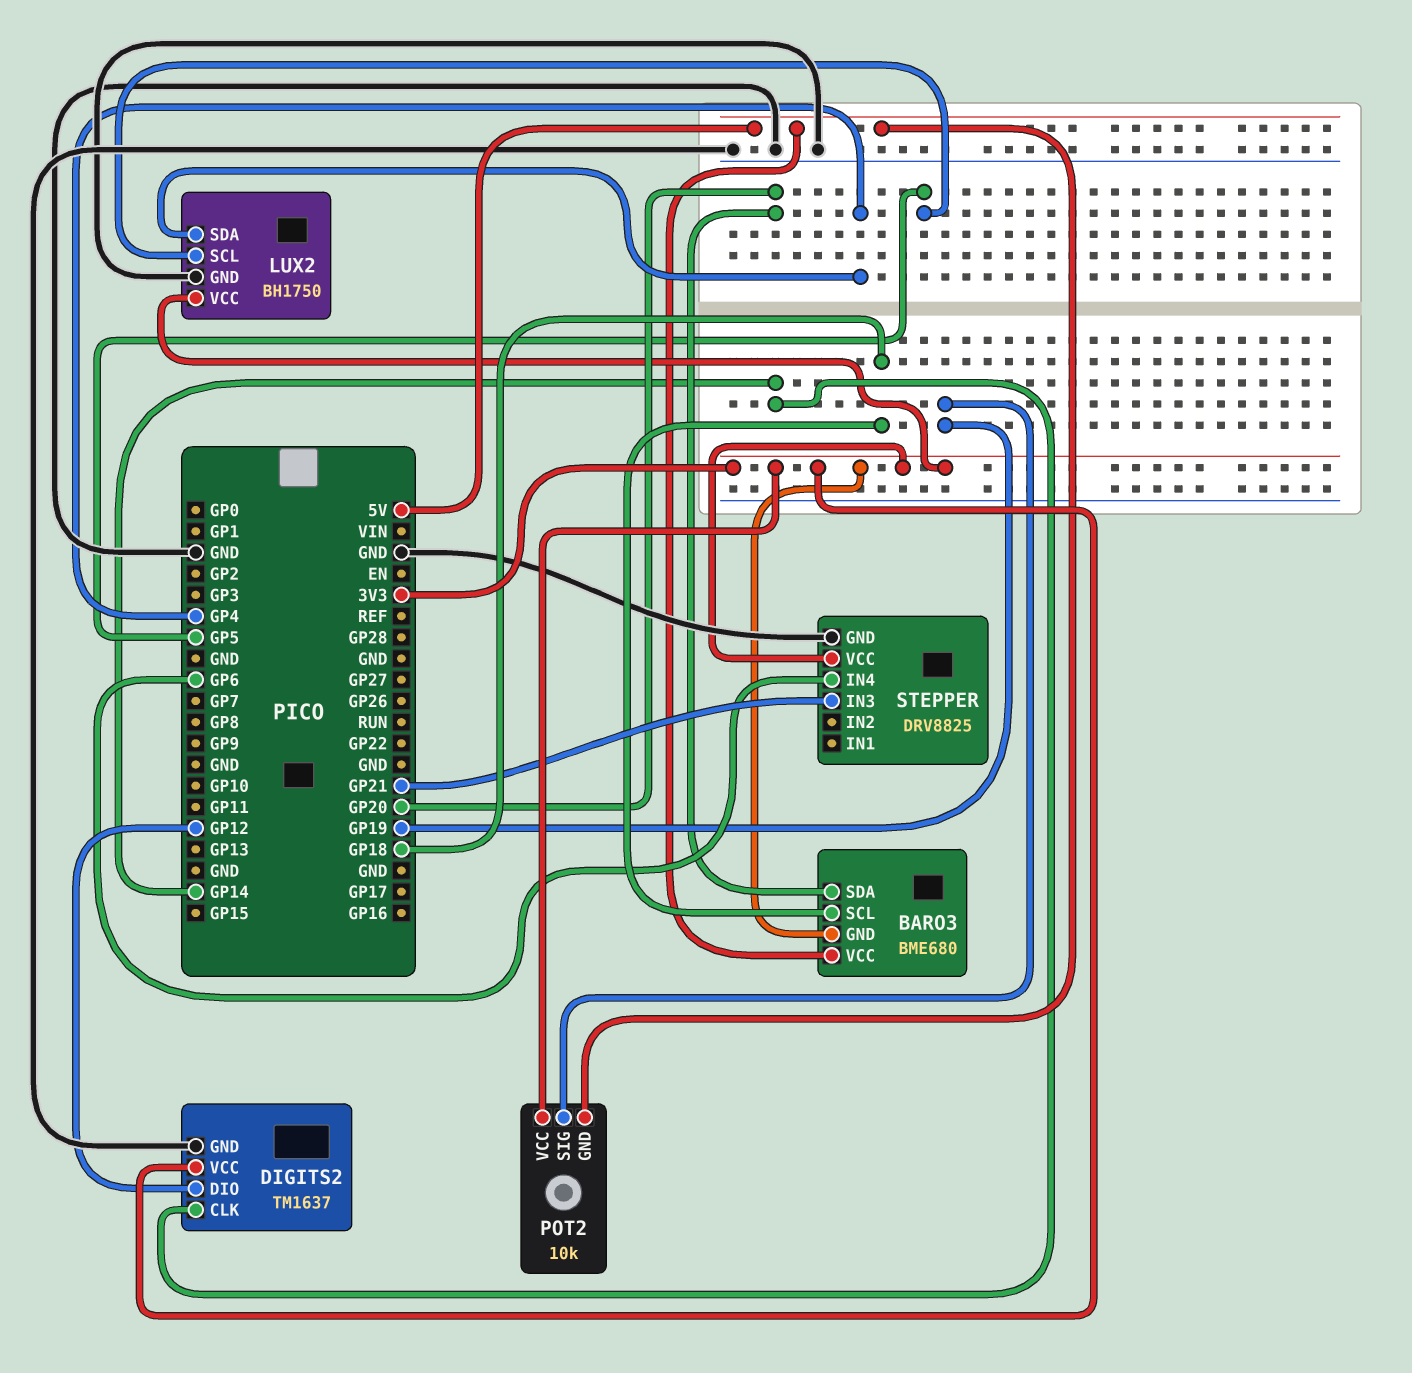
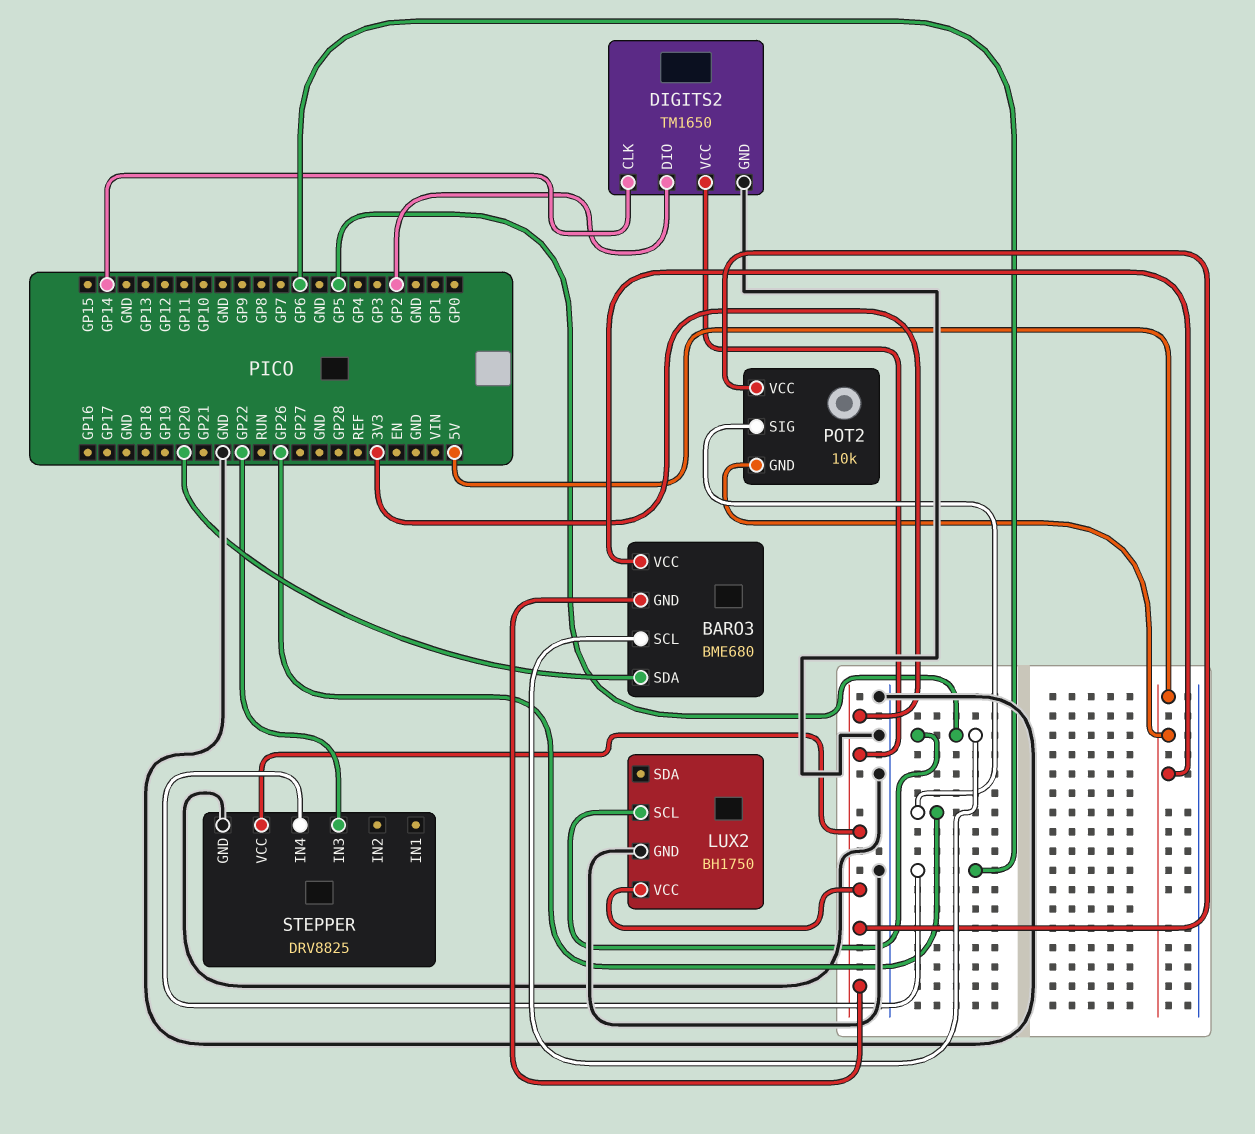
BARO3 pin SCL: GP18 -> GP5
DIGITS2: TM1637 -> TM1650
DIGITS2 pin DIO: GP12 -> GP2
LUX2 pin SDA: GP4 -> none
POT2 pin SIG: GP19 -> GP26
STEPPER pin IN3: GP21 -> GP22

